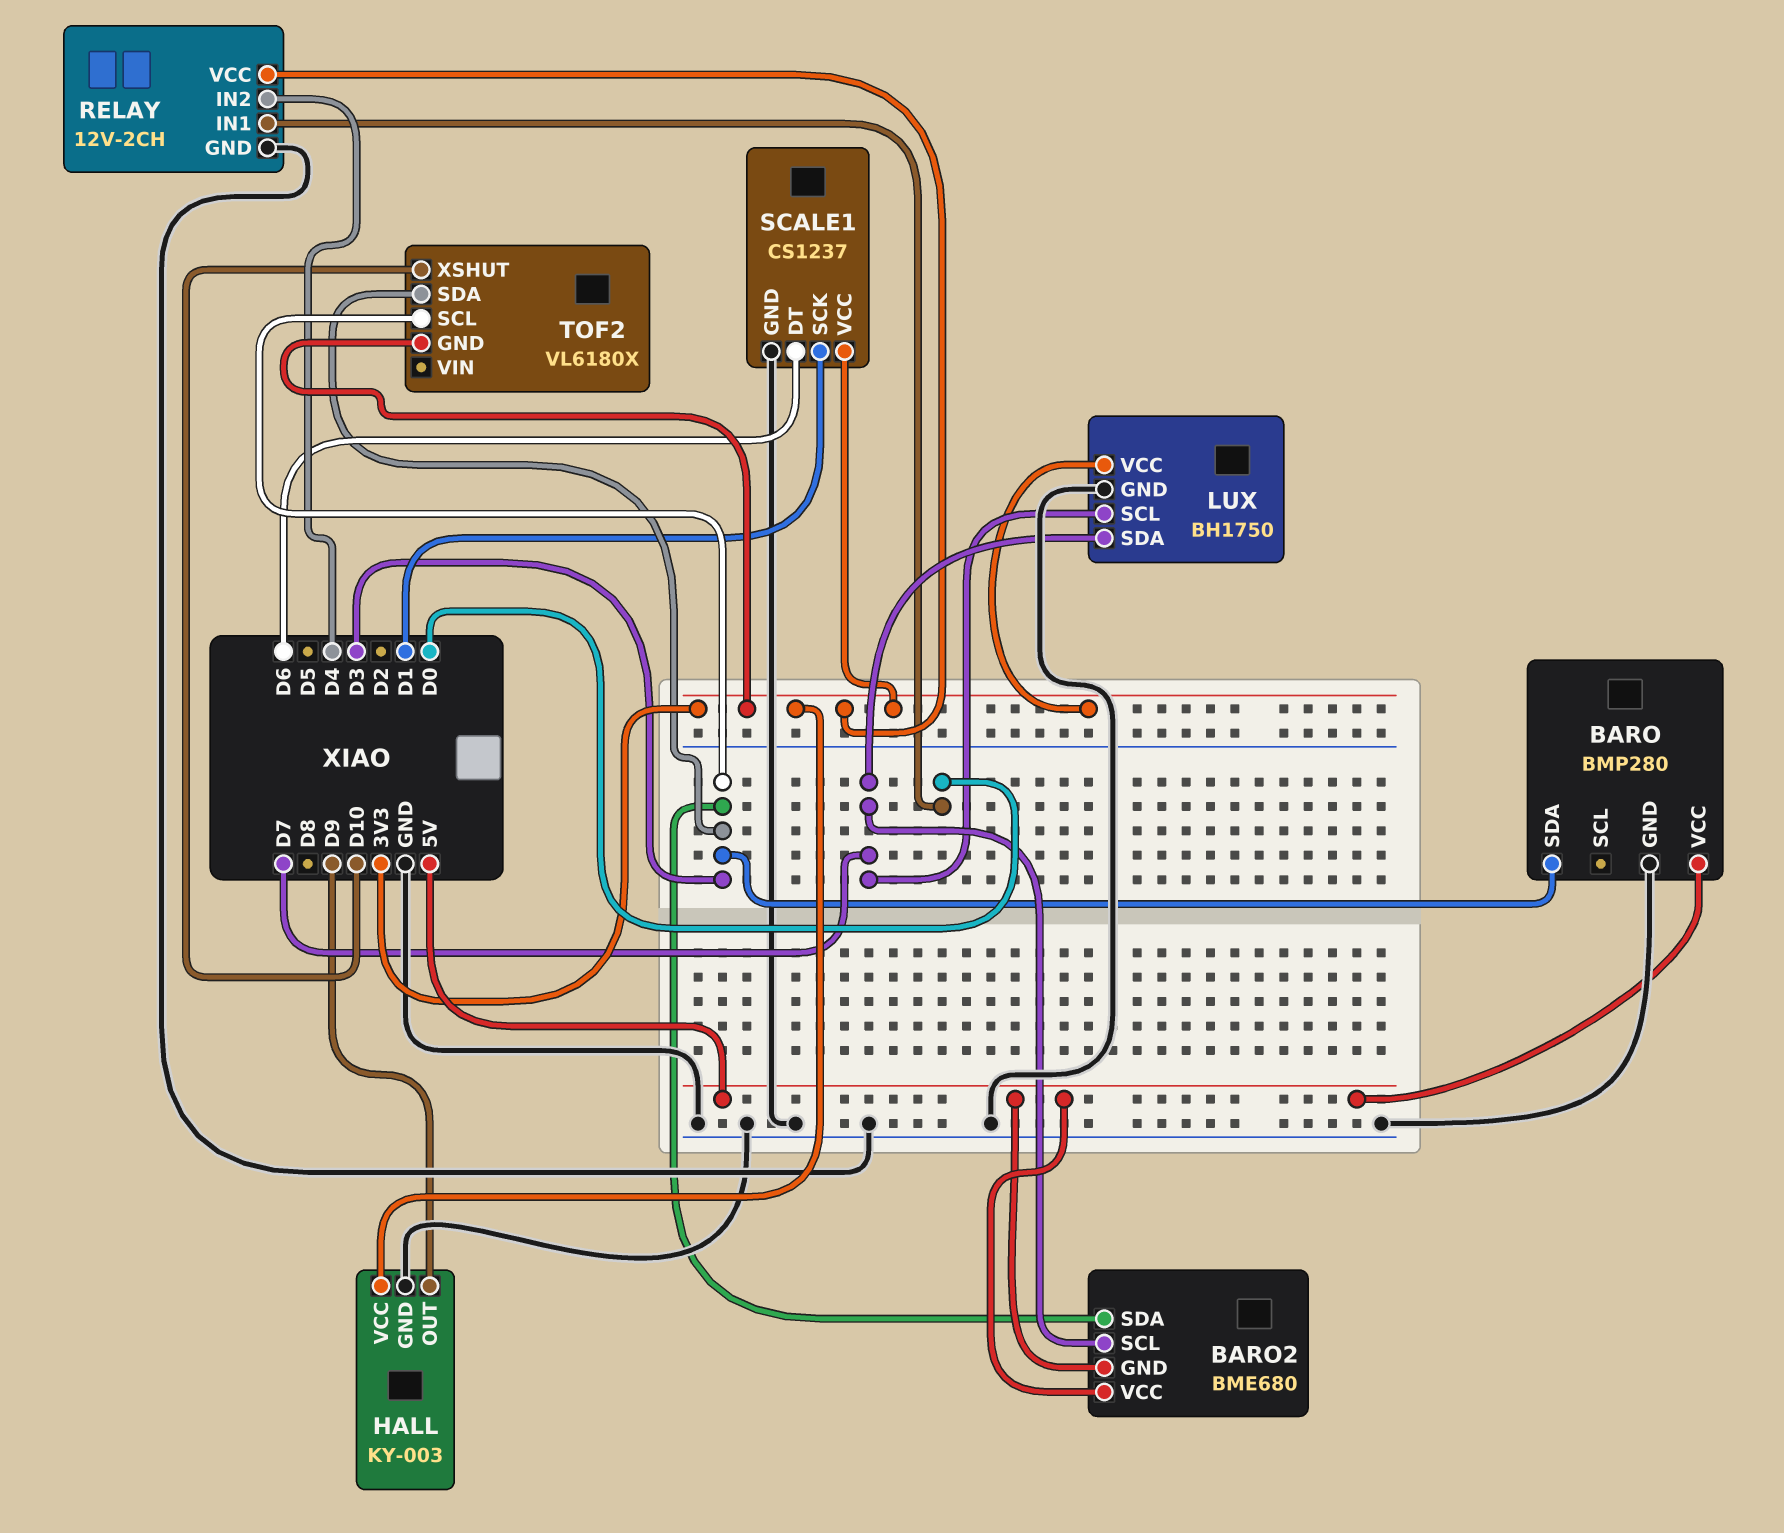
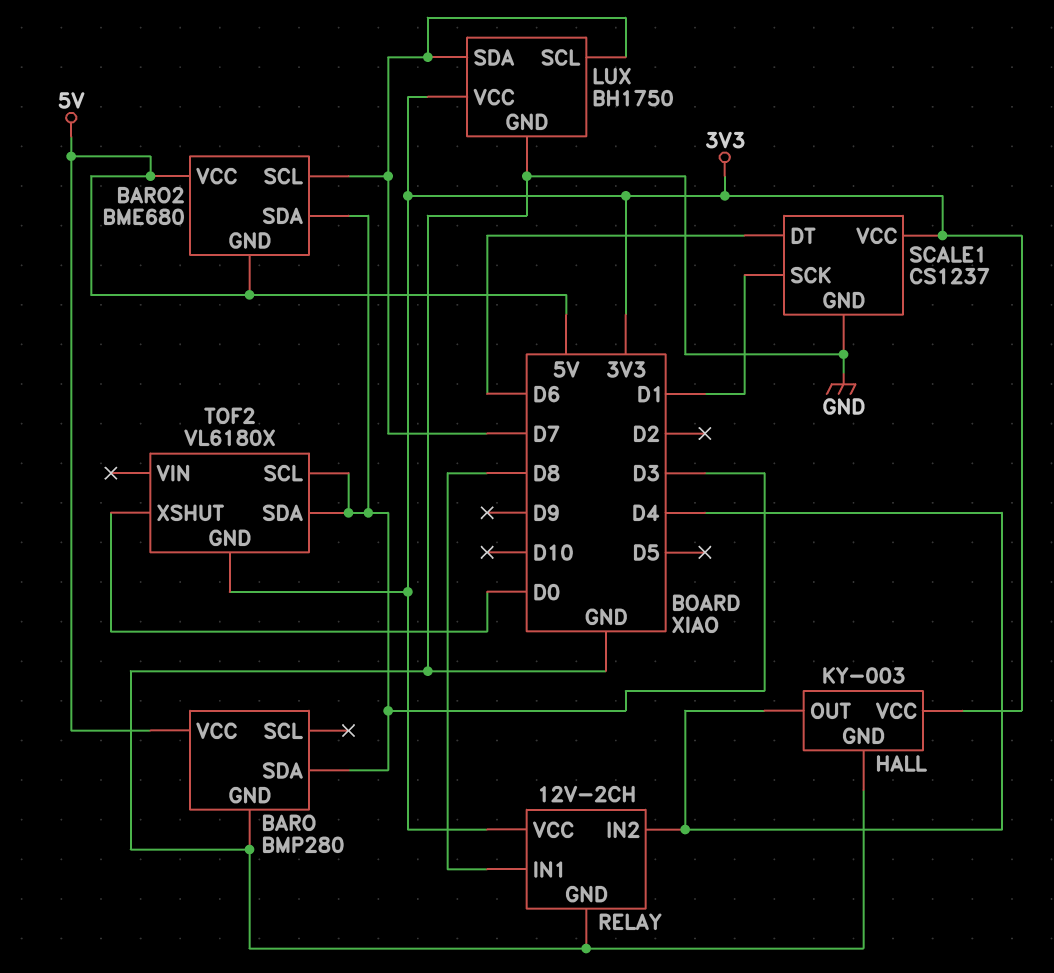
HALL pin OUT: D9 -> D4
RELAY pin IN1: D0 -> D8
TOF2 pin XSHUT: D10 -> D0

